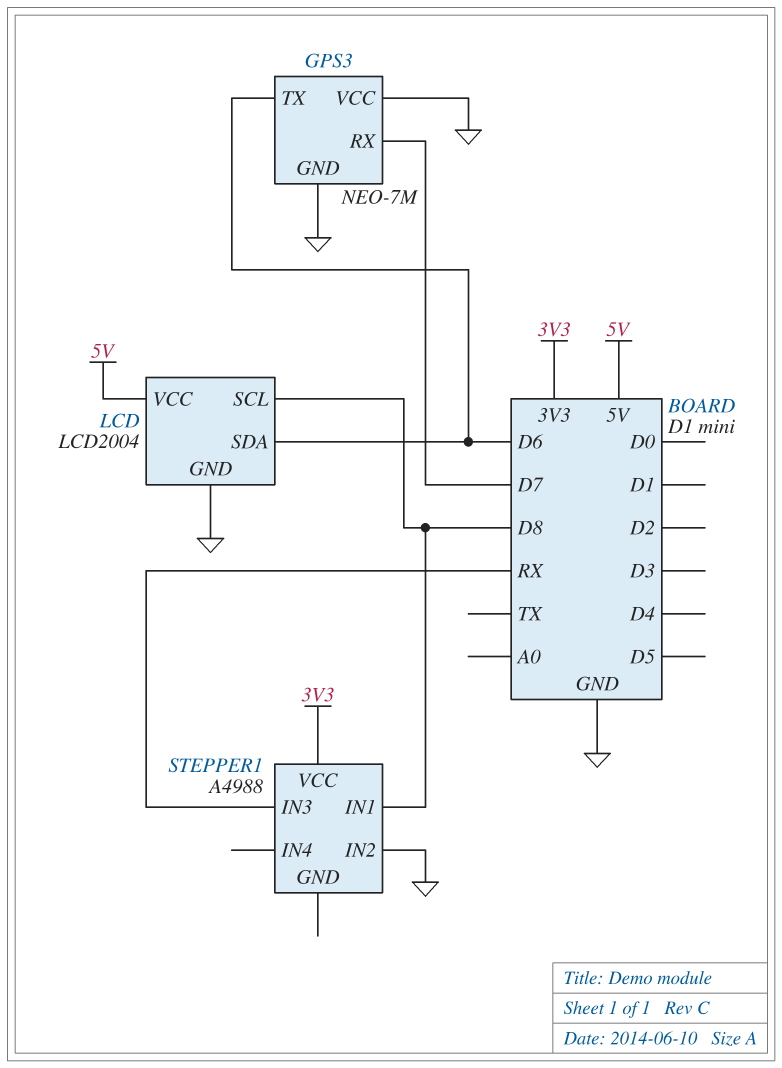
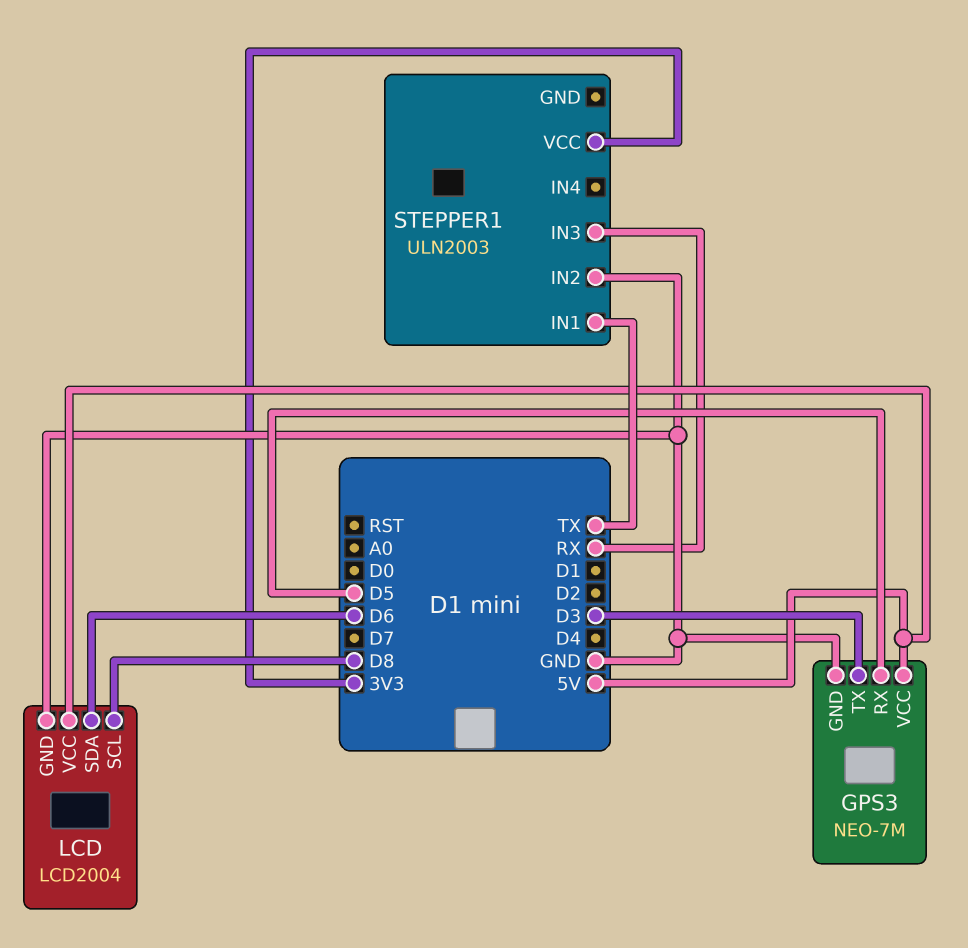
GPS3 pin RX: D7 -> D5
GPS3 pin TX: D6 -> D3
GPS3 pin VCC: GND -> 5V
STEPPER1: A4988 -> ULN2003
STEPPER1 pin IN1: D8 -> TX

